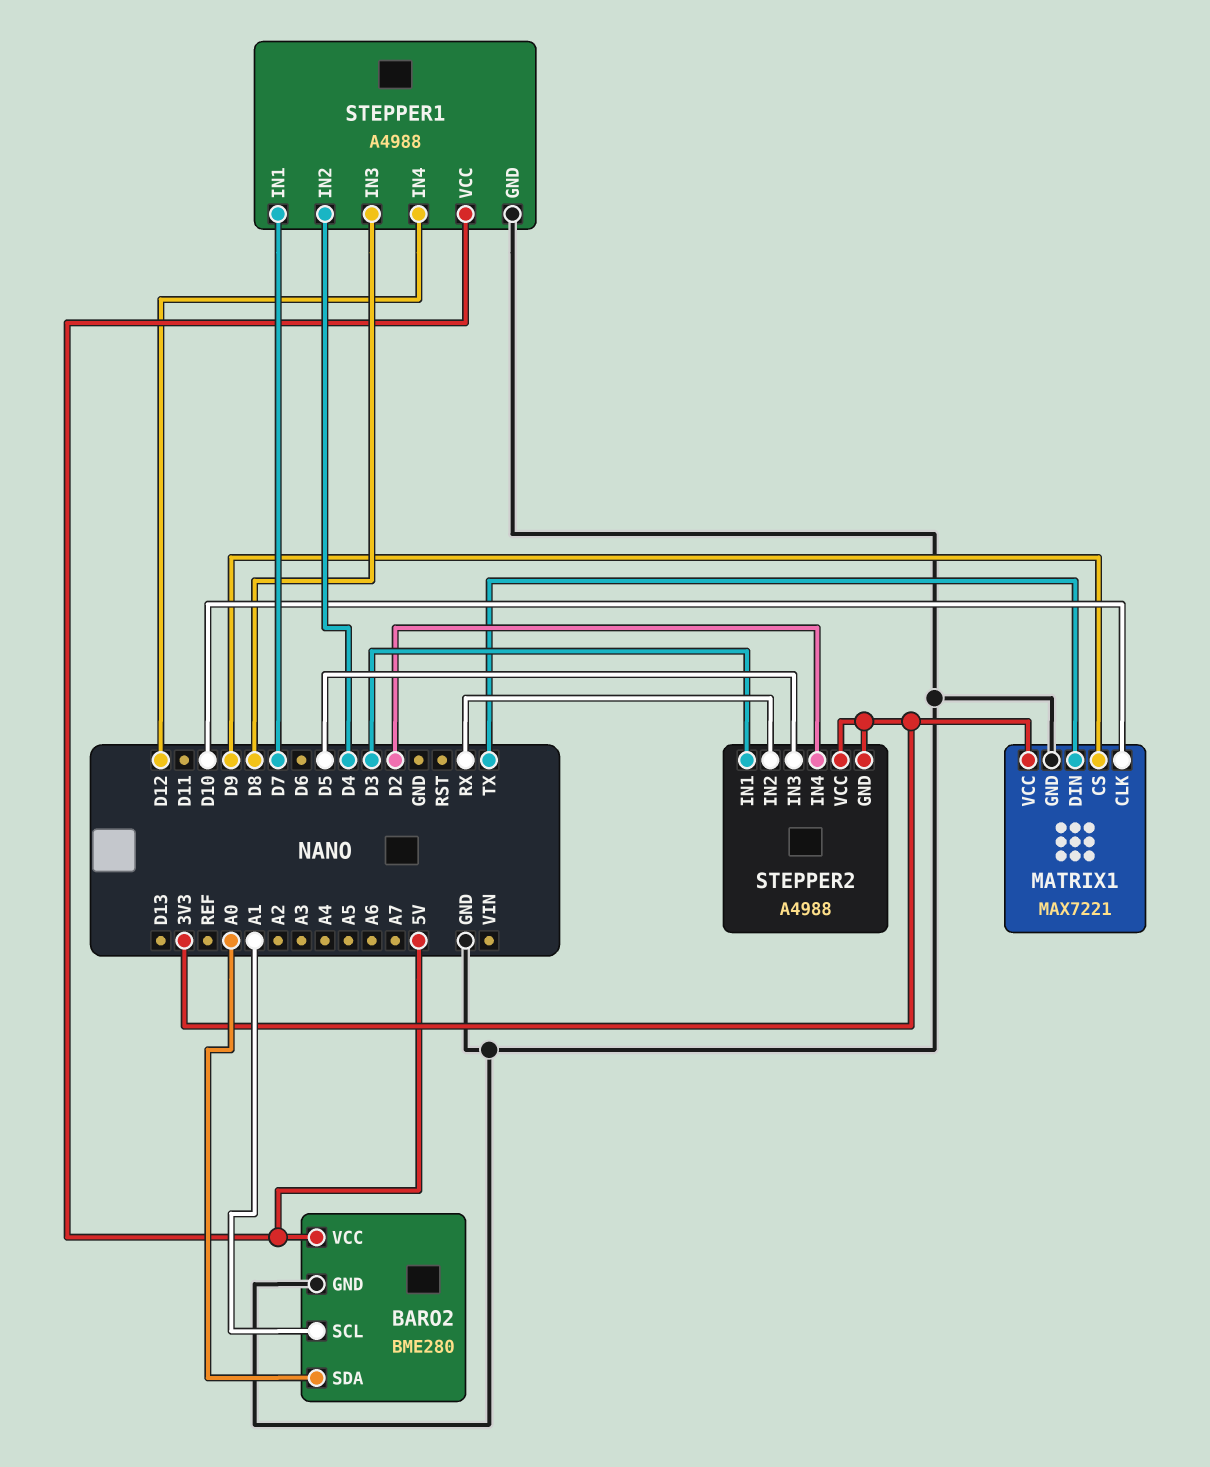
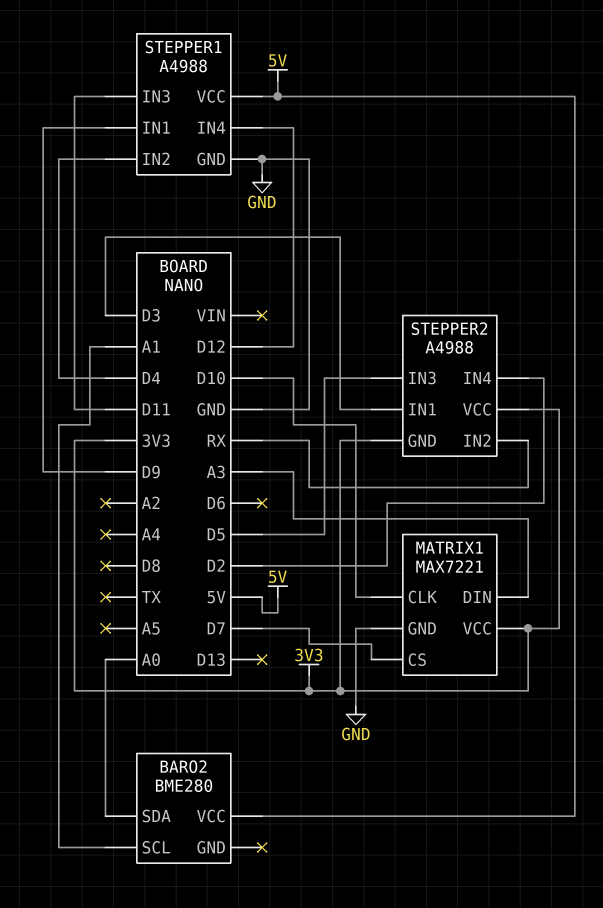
BARO2 pin GND: GND -> none
MATRIX1 pin CS: D9 -> D7
MATRIX1 pin DIN: TX -> A3
STEPPER1 pin IN1: D7 -> D9
STEPPER1 pin IN3: D8 -> D11

